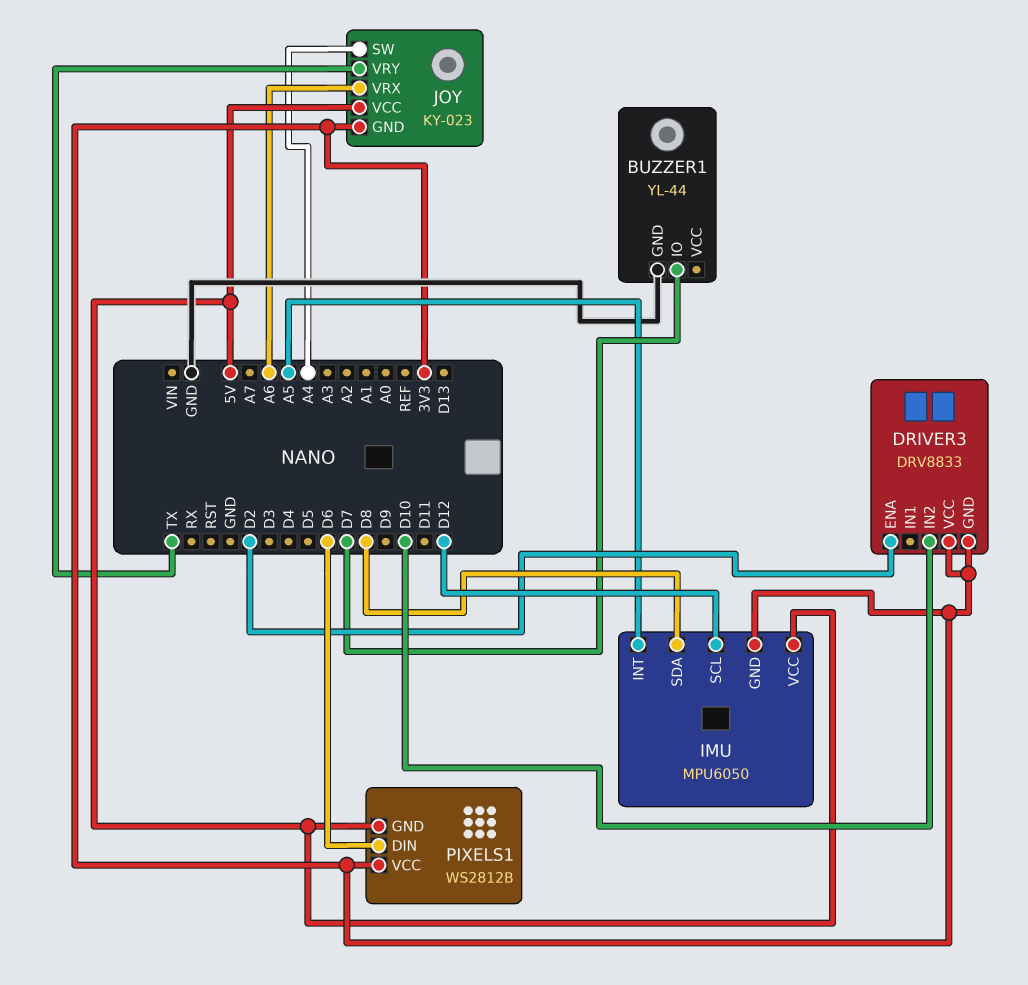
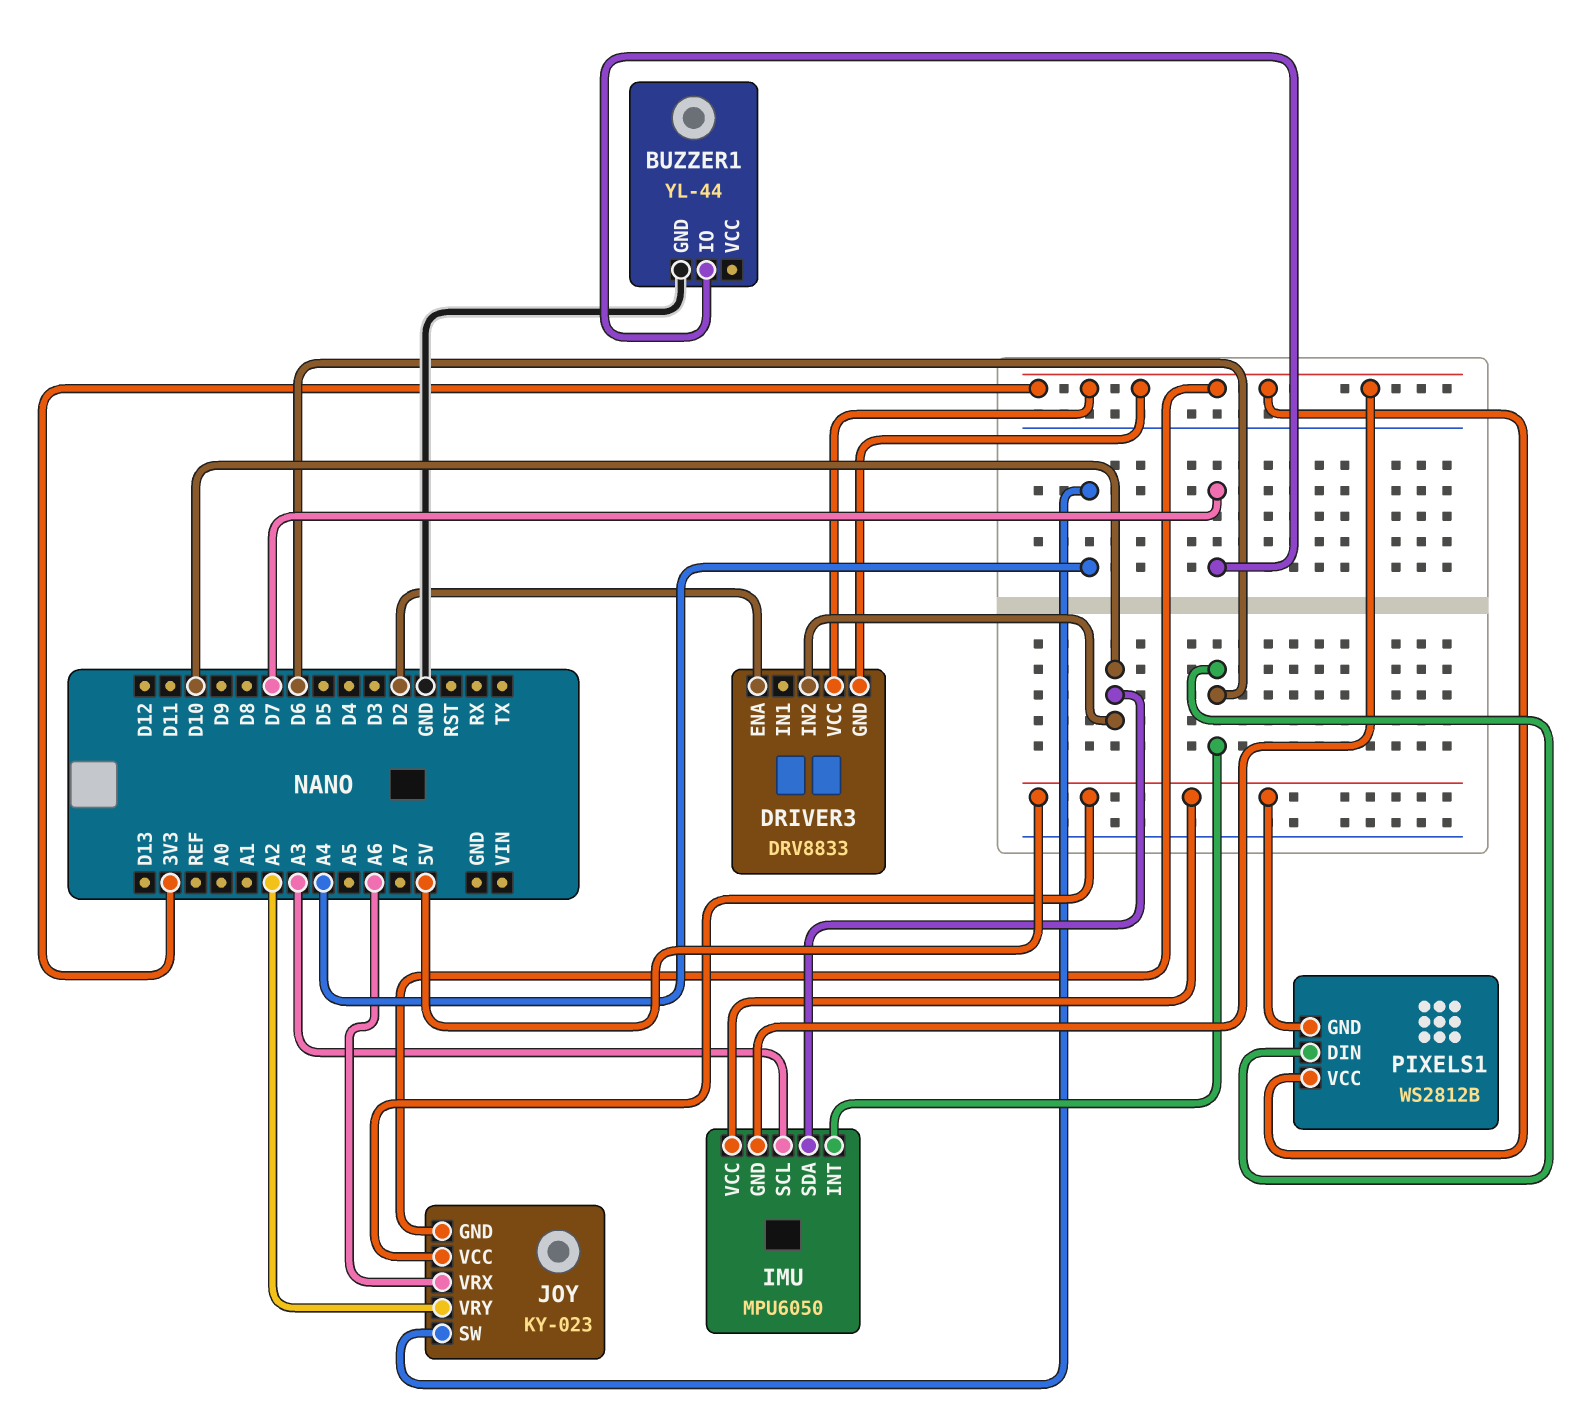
IMU pin INT: A5 -> D6
IMU pin SCL: D12 -> A3
IMU pin SDA: D8 -> D10
JOY pin VRY: TX -> A2

